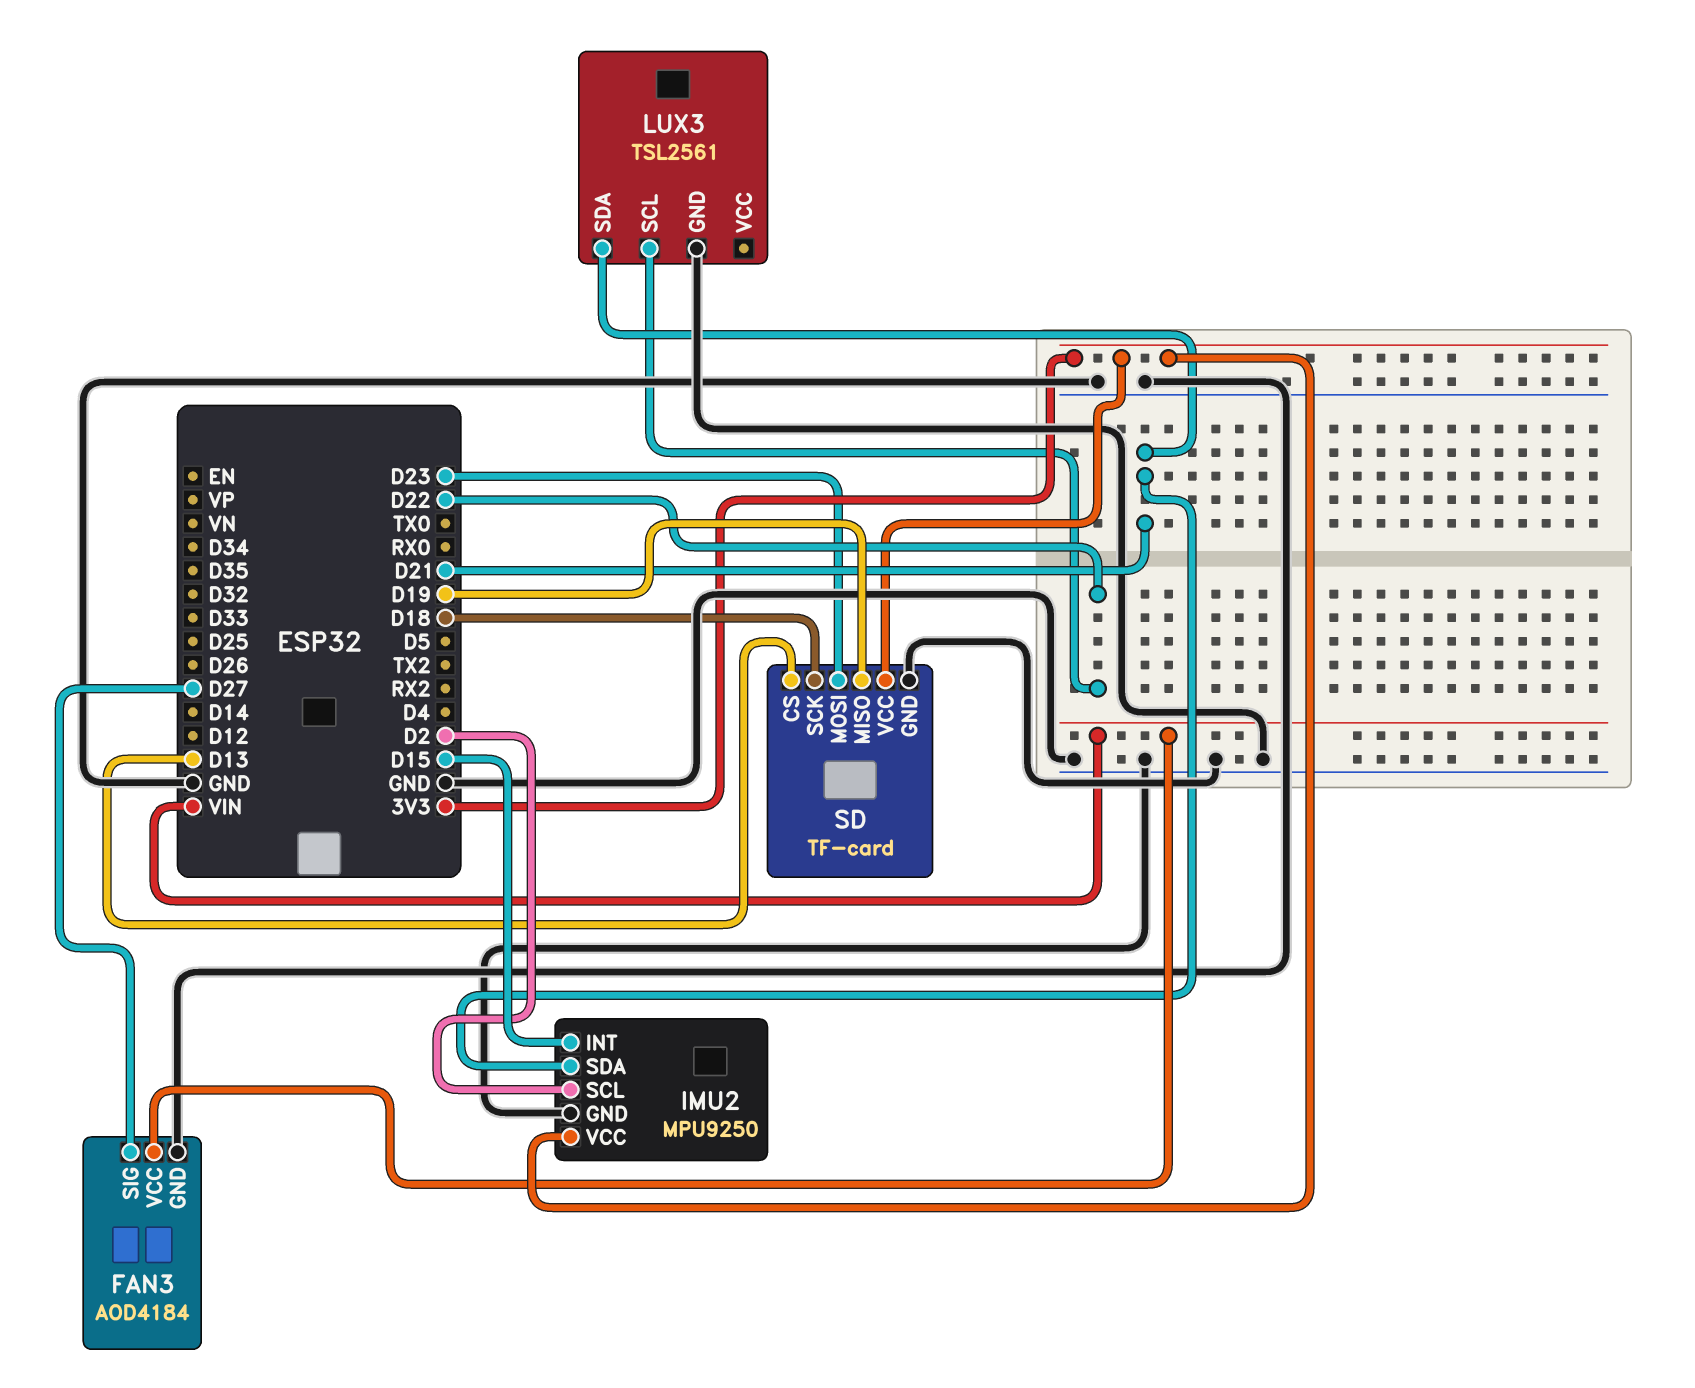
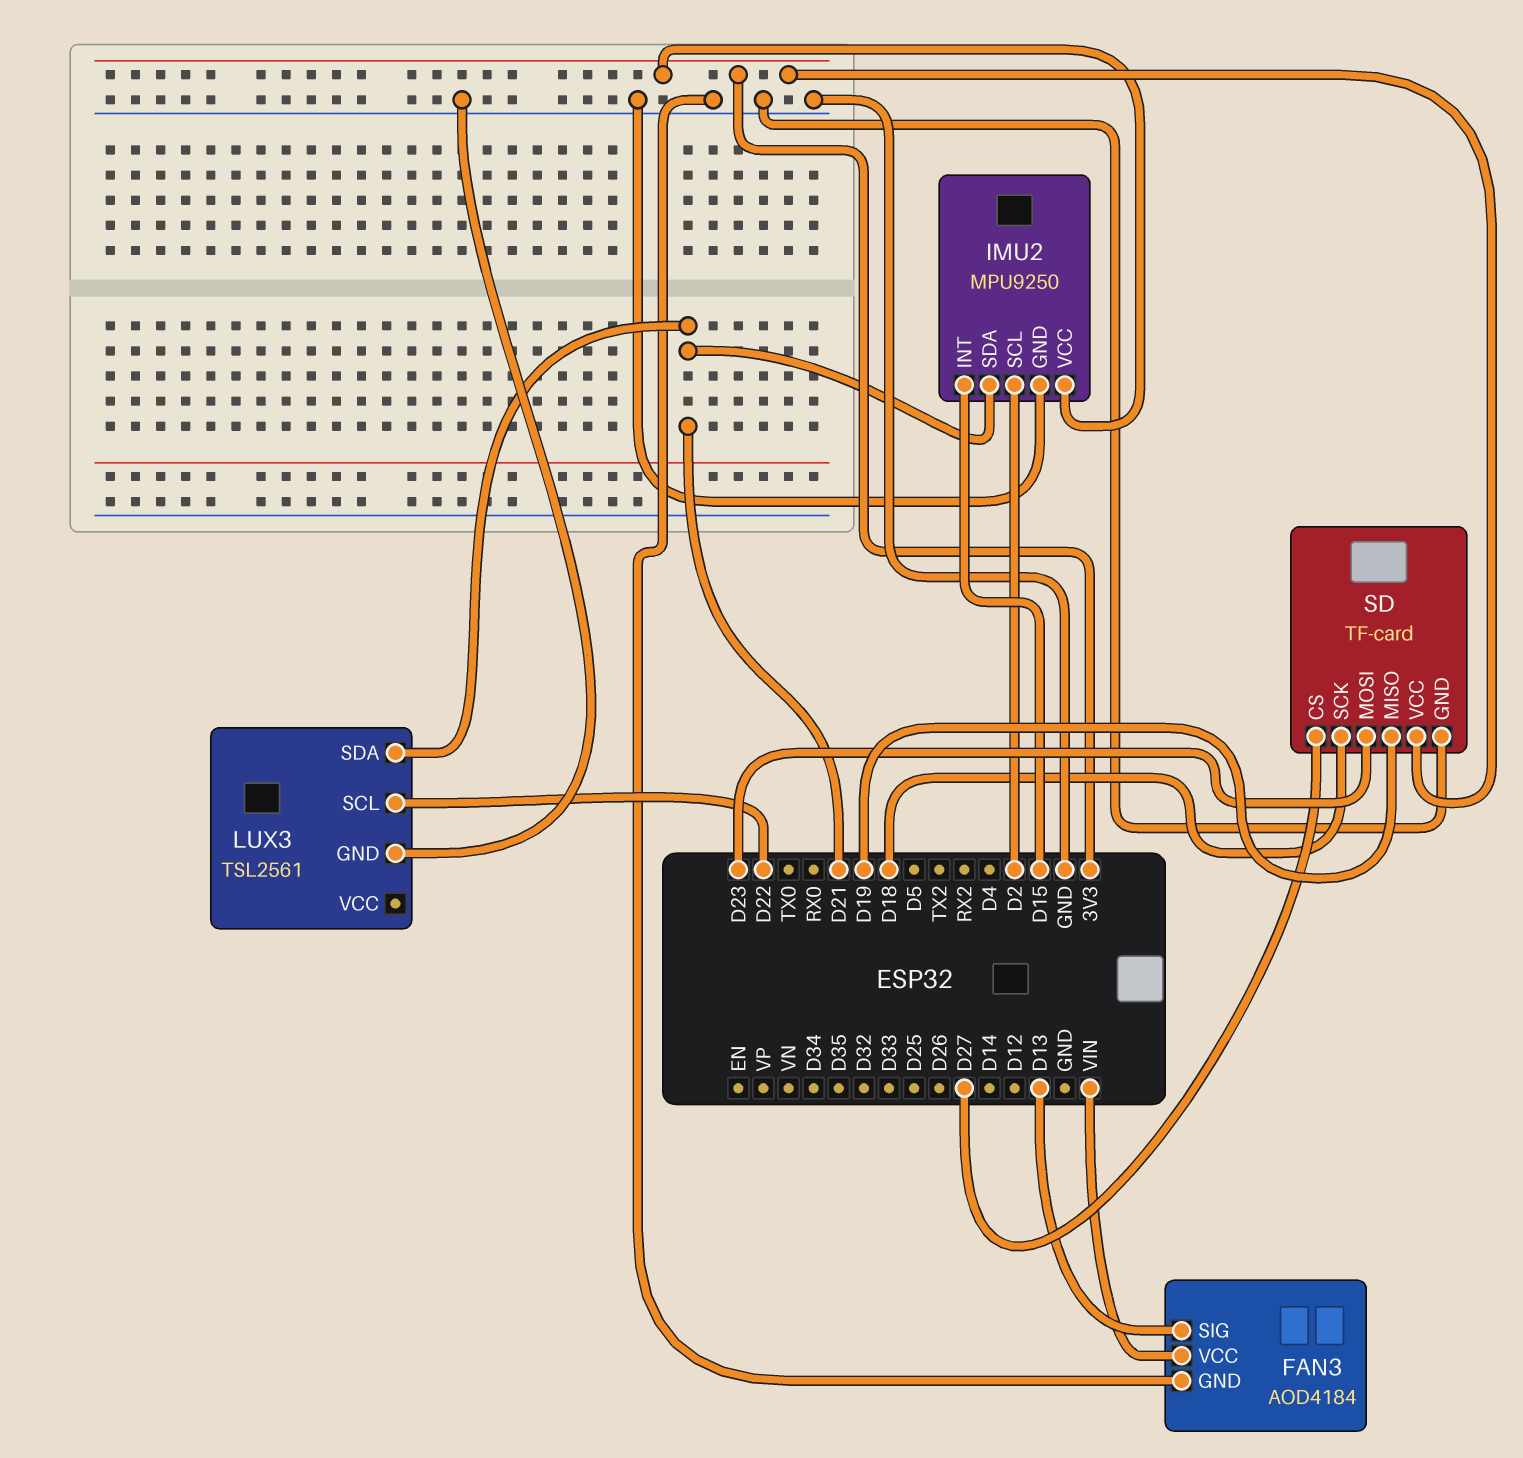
FAN3 pin SIG: D27 -> D13
SD pin CS: D13 -> D27

